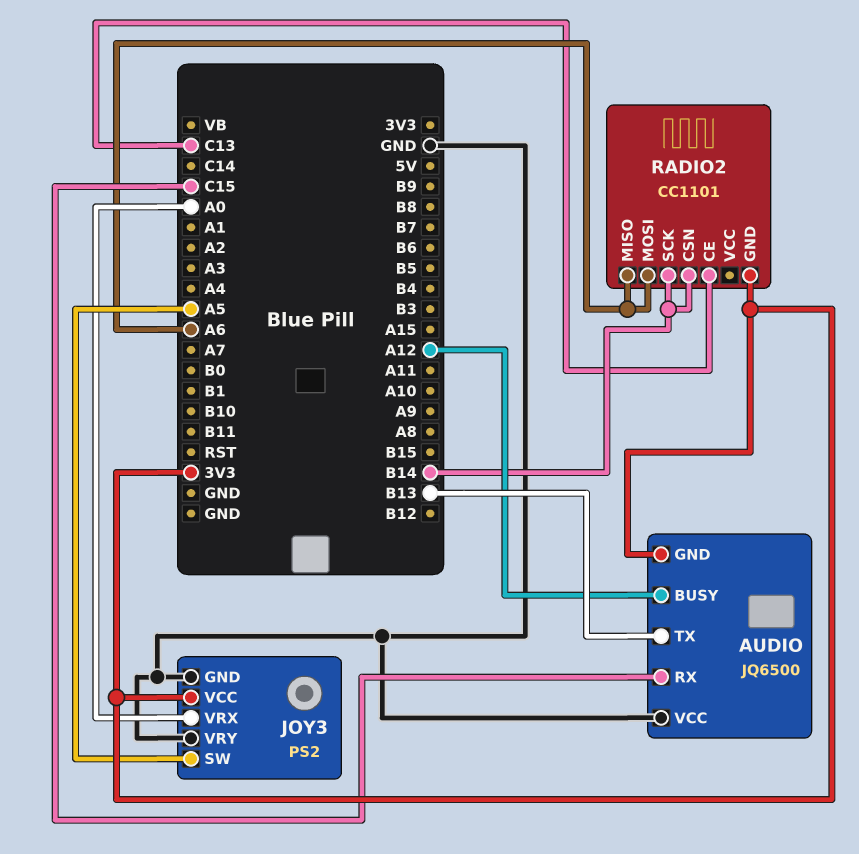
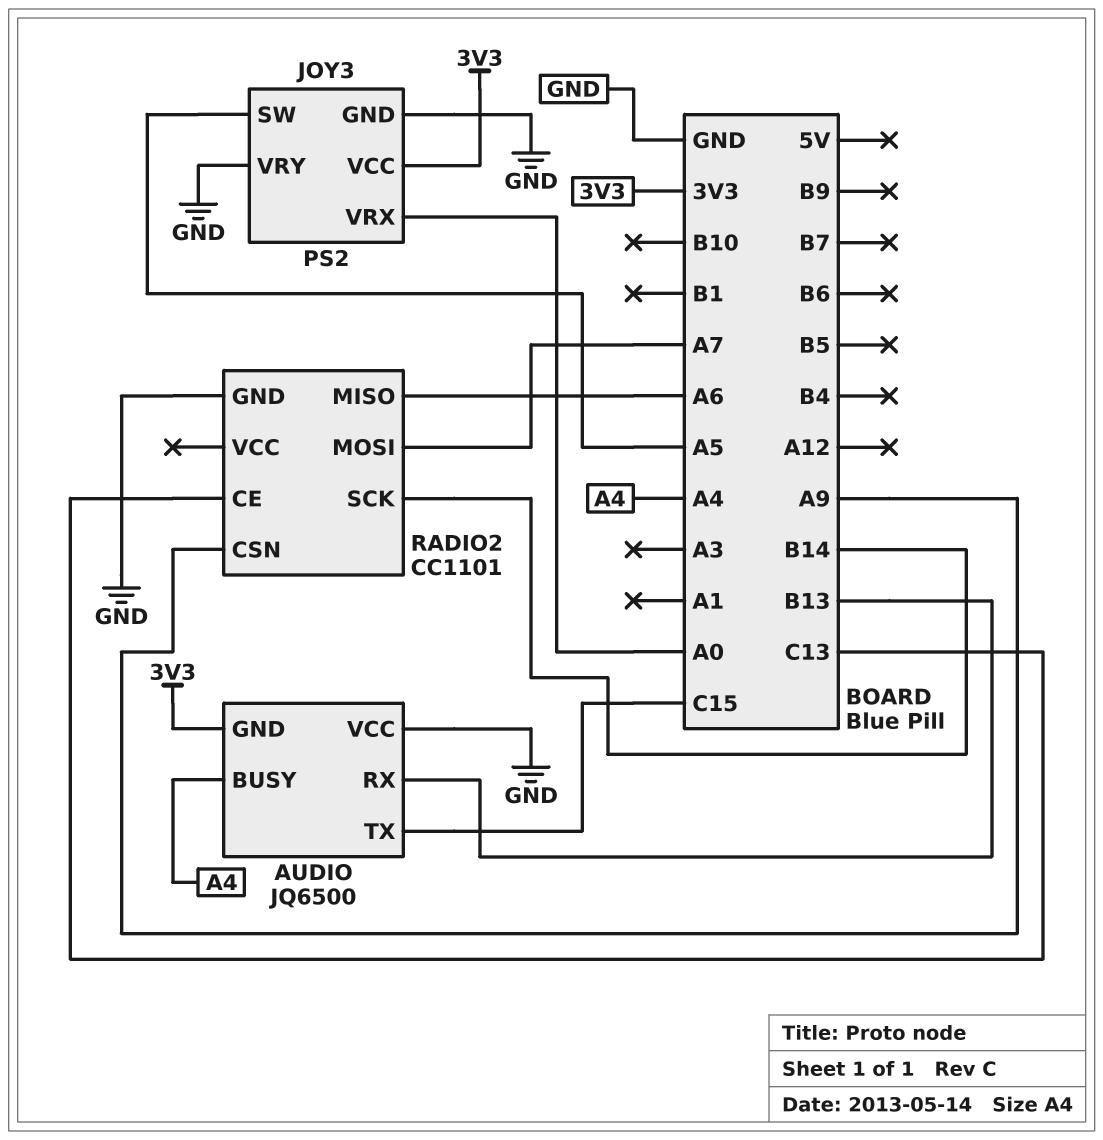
AUDIO pin BUSY: A12 -> A4
AUDIO pin RX: C15 -> B13
AUDIO pin TX: B13 -> C15
RADIO2 pin CSN: B14 -> A9
RADIO2 pin GND: 3V3 -> GND
RADIO2 pin MOSI: A6 -> A7

